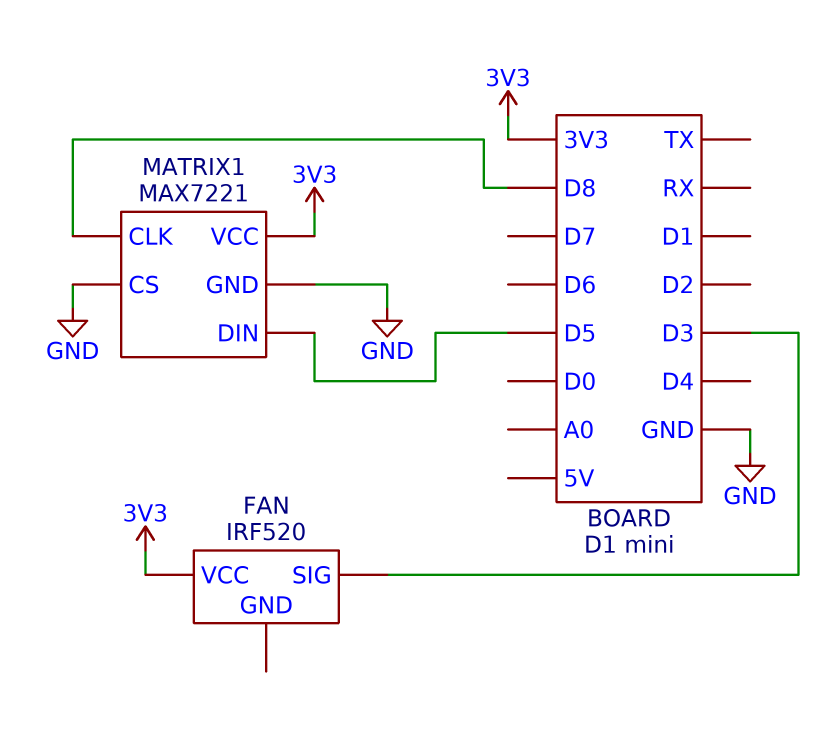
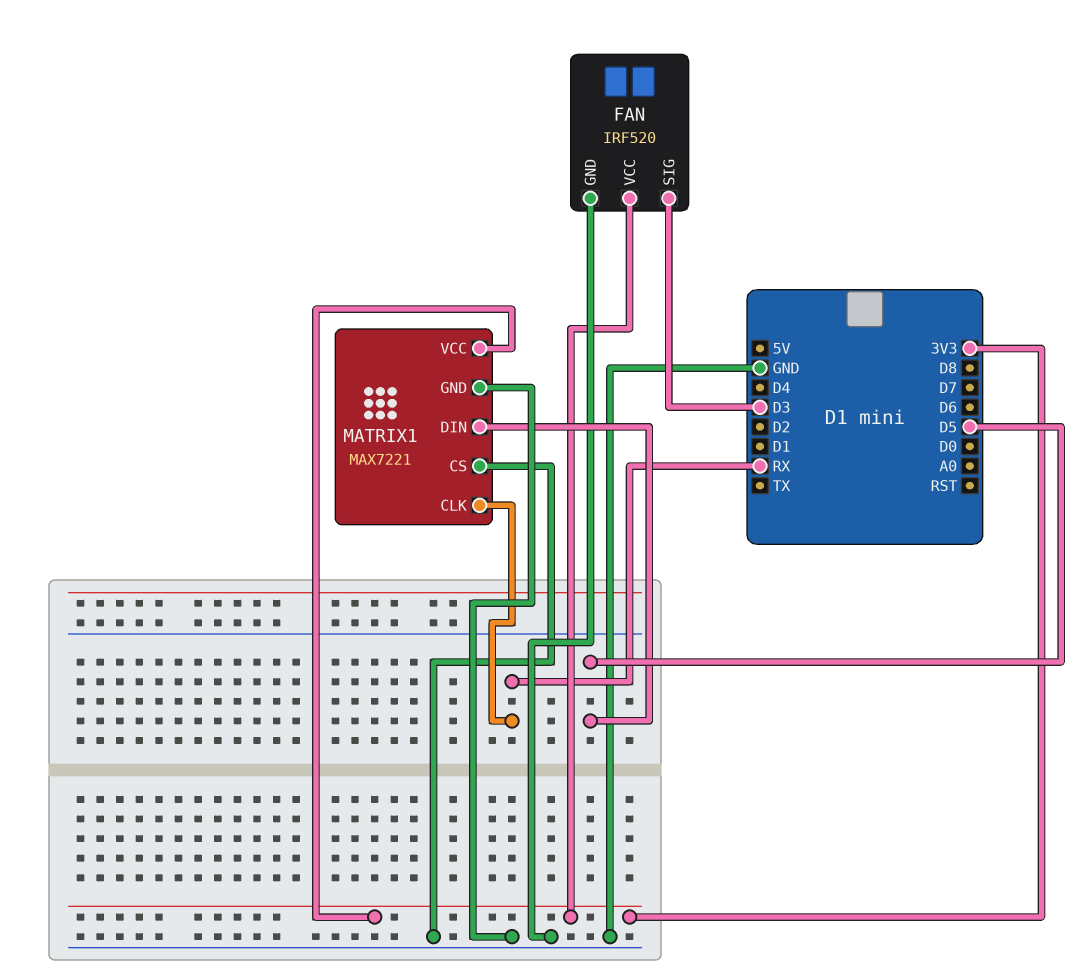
FAN pin GND: none -> GND
MATRIX1 pin CLK: D8 -> RX

